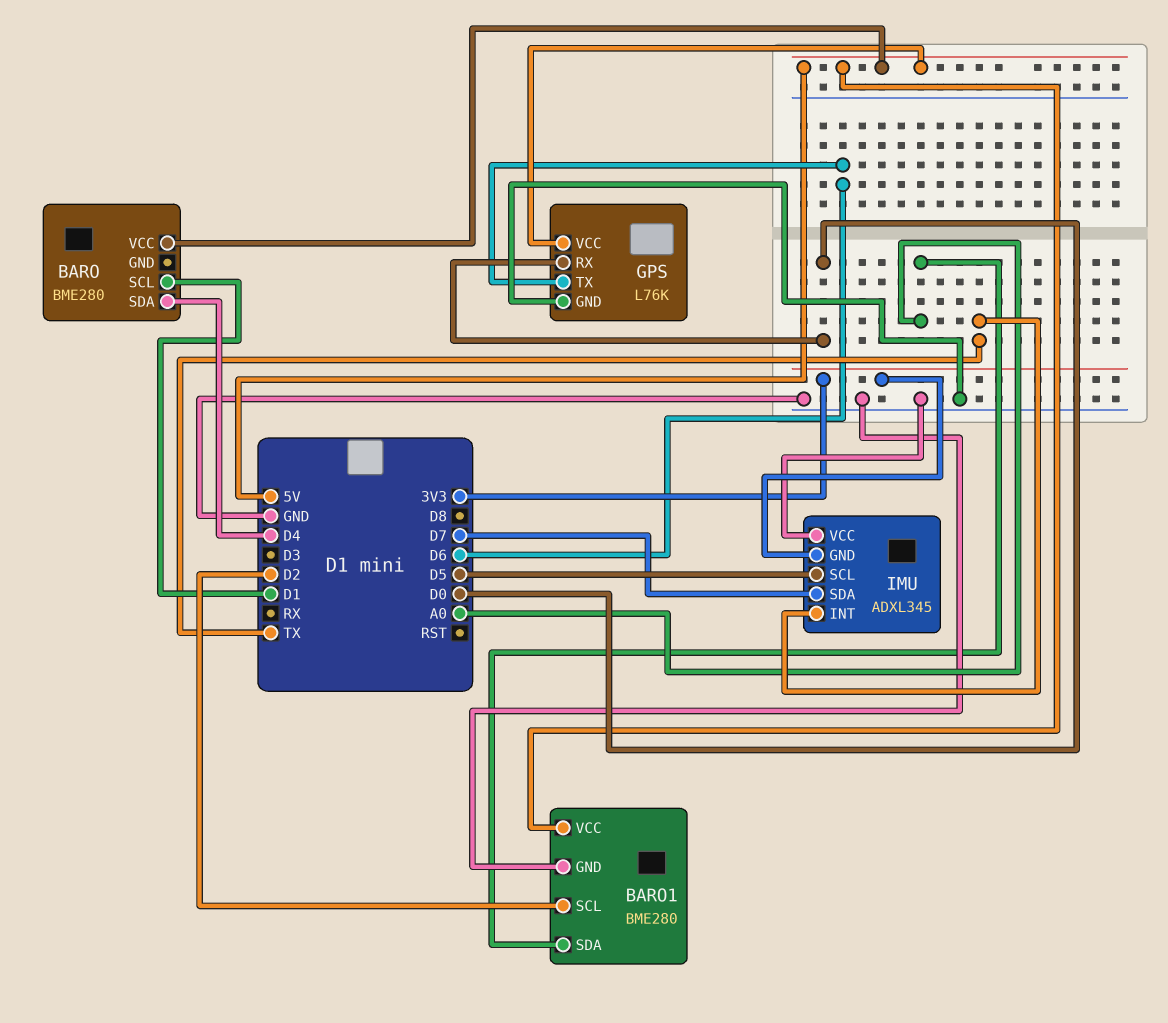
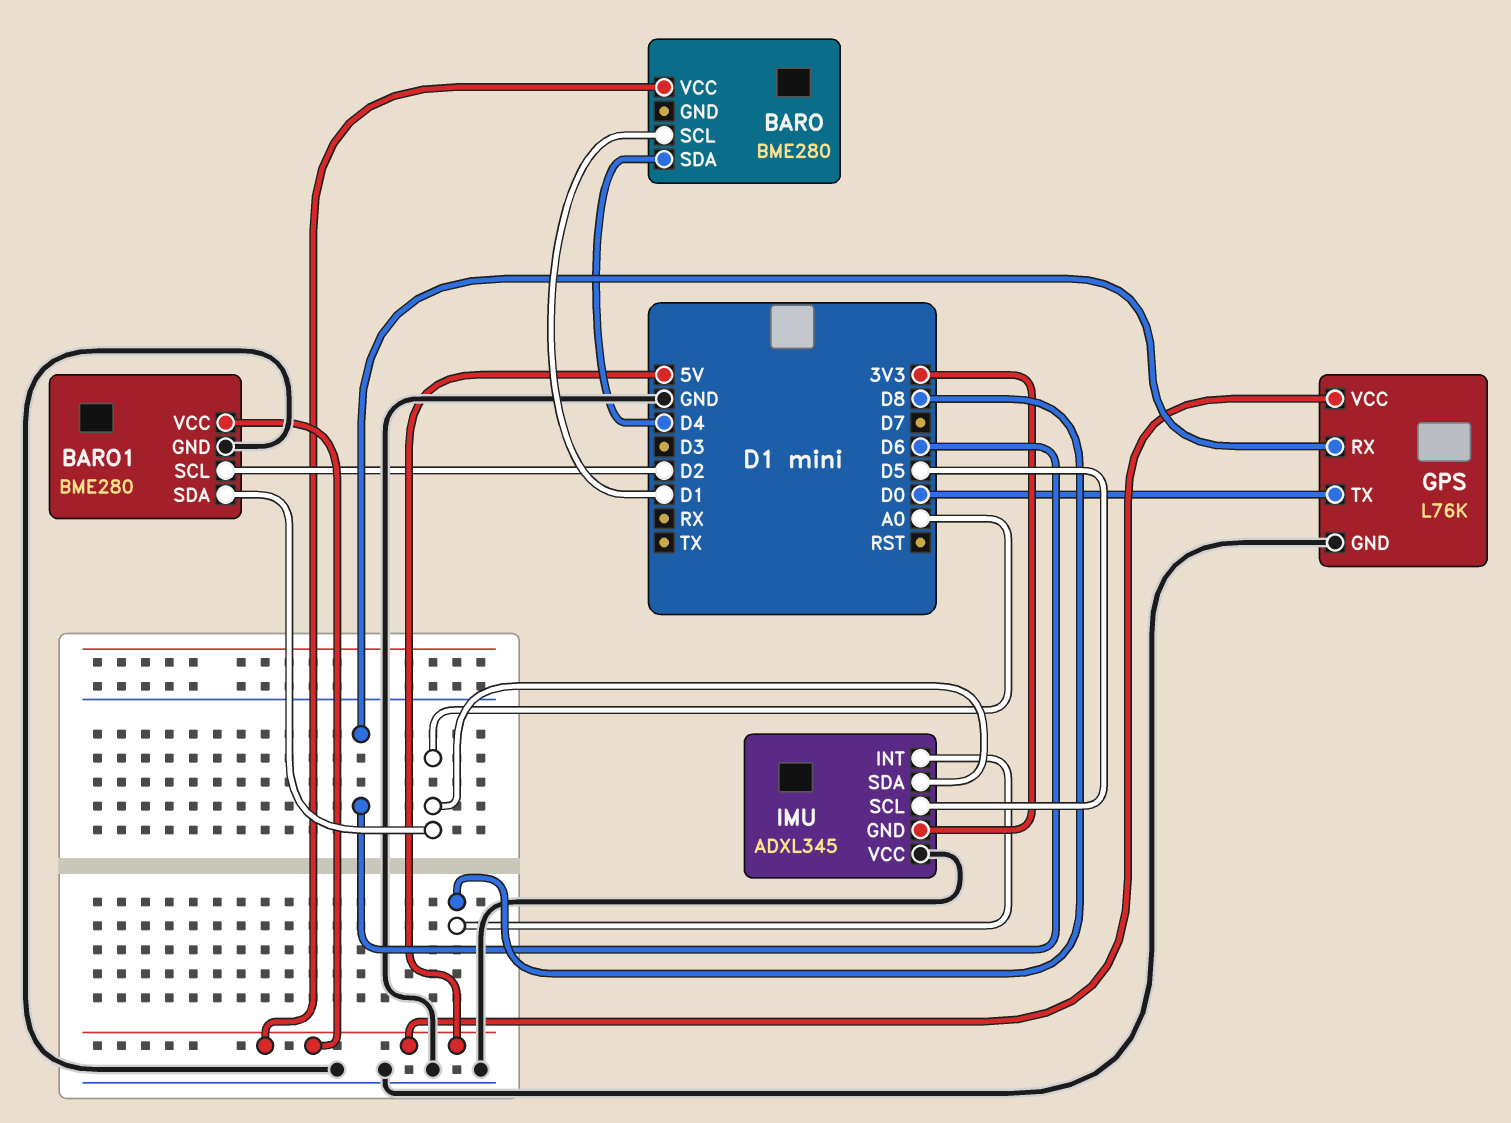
GPS pin RX: D0 -> D6
GPS pin TX: D6 -> D0
IMU pin INT: TX -> D8
IMU pin SDA: D7 -> A0

